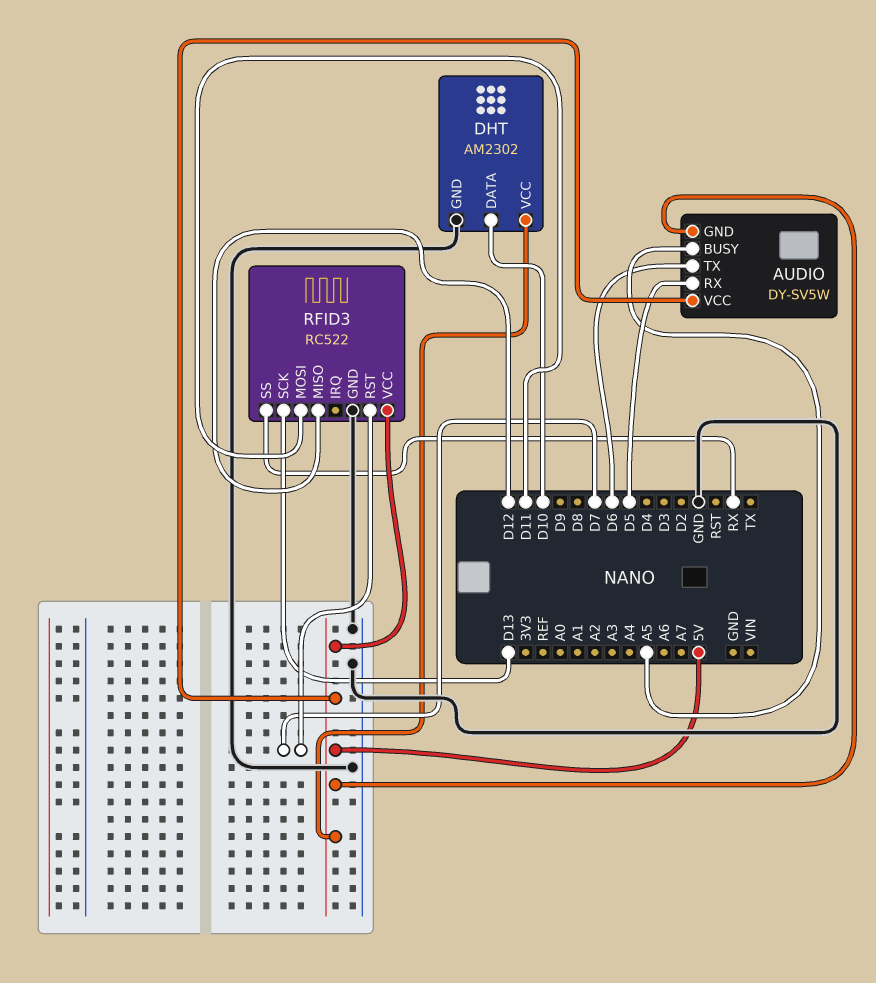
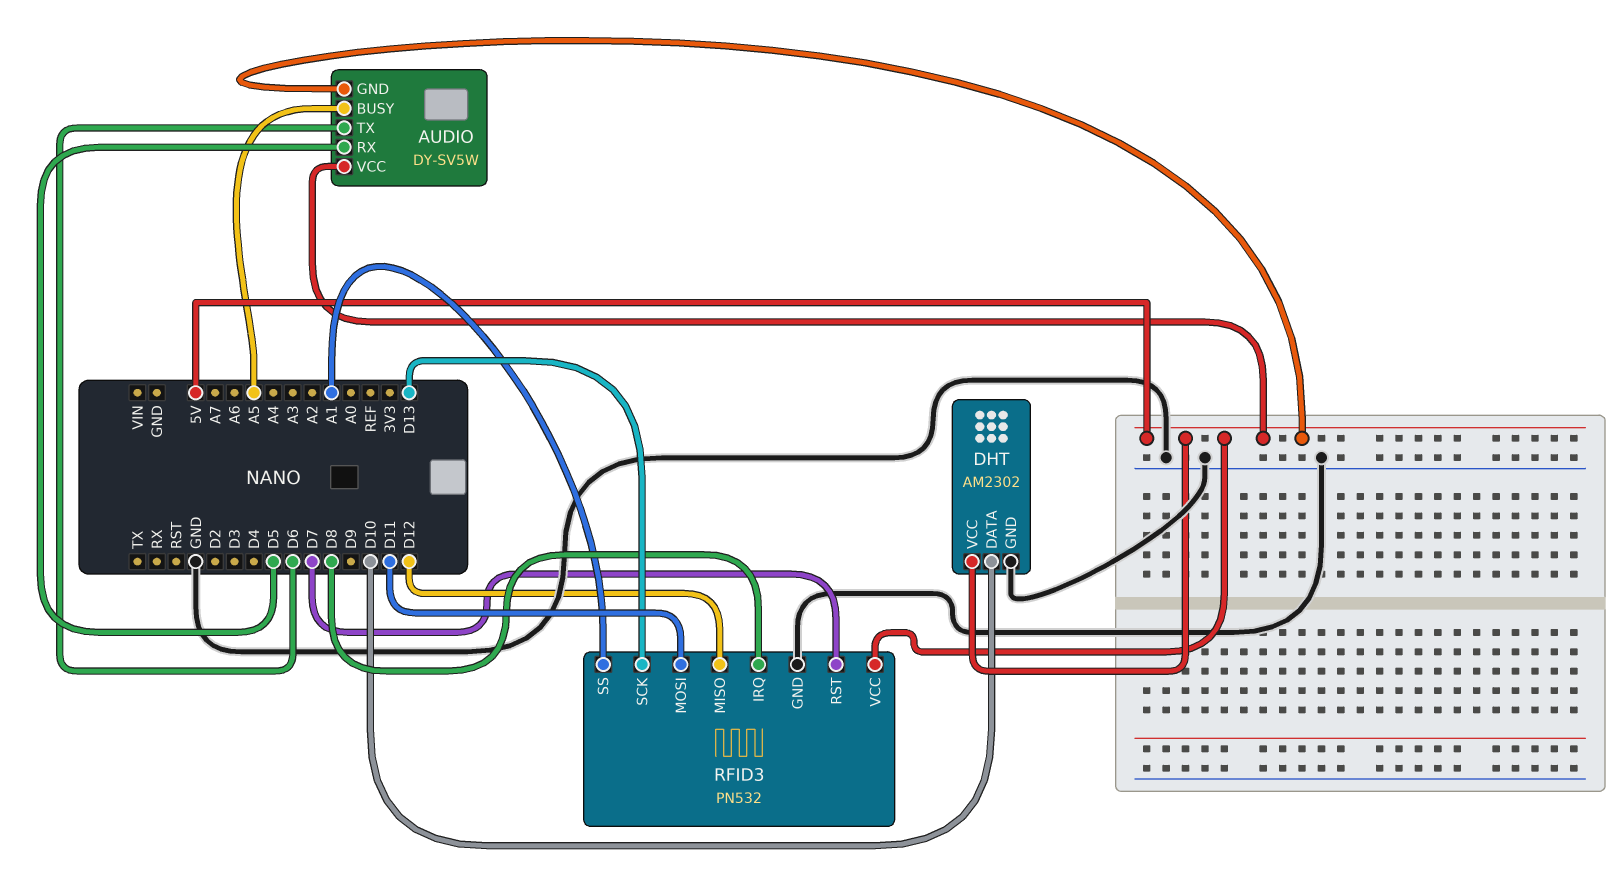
RFID3: RC522 -> PN532
RFID3 pin IRQ: none -> D8
RFID3 pin SS: RX -> A1

